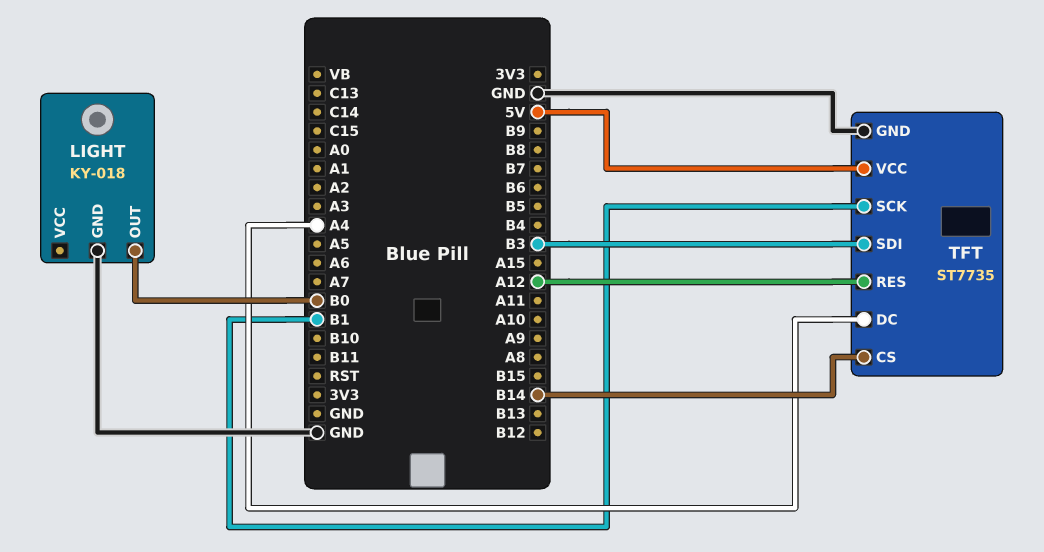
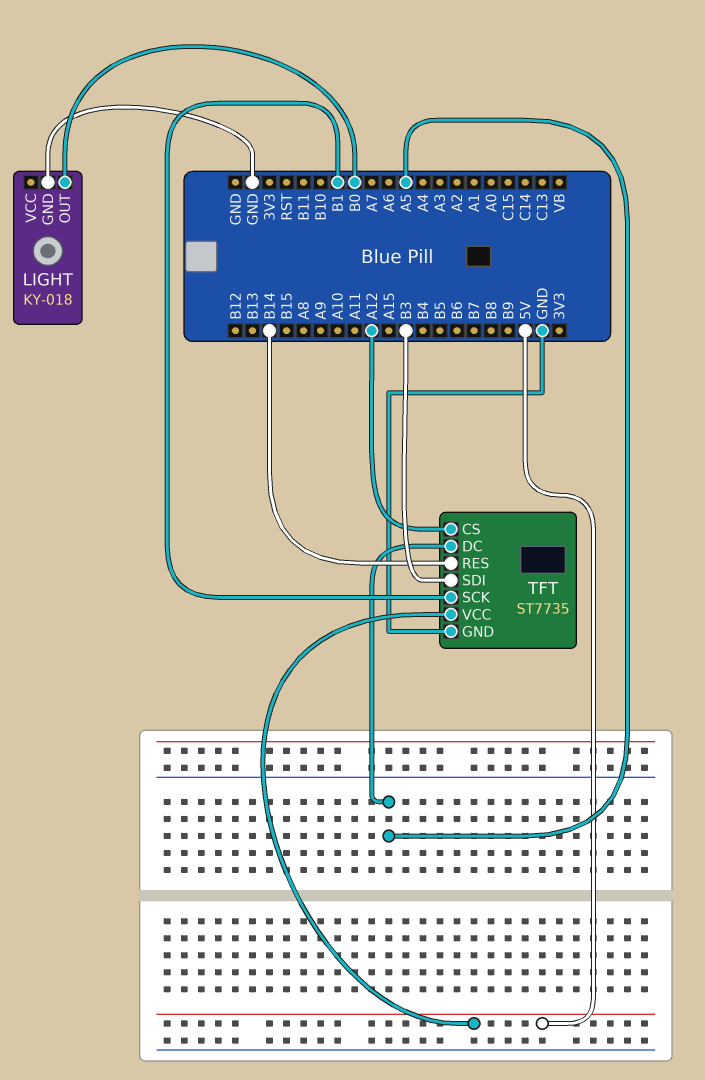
TFT pin CS: B14 -> A12
TFT pin DC: A4 -> A5
TFT pin RES: A12 -> B14

